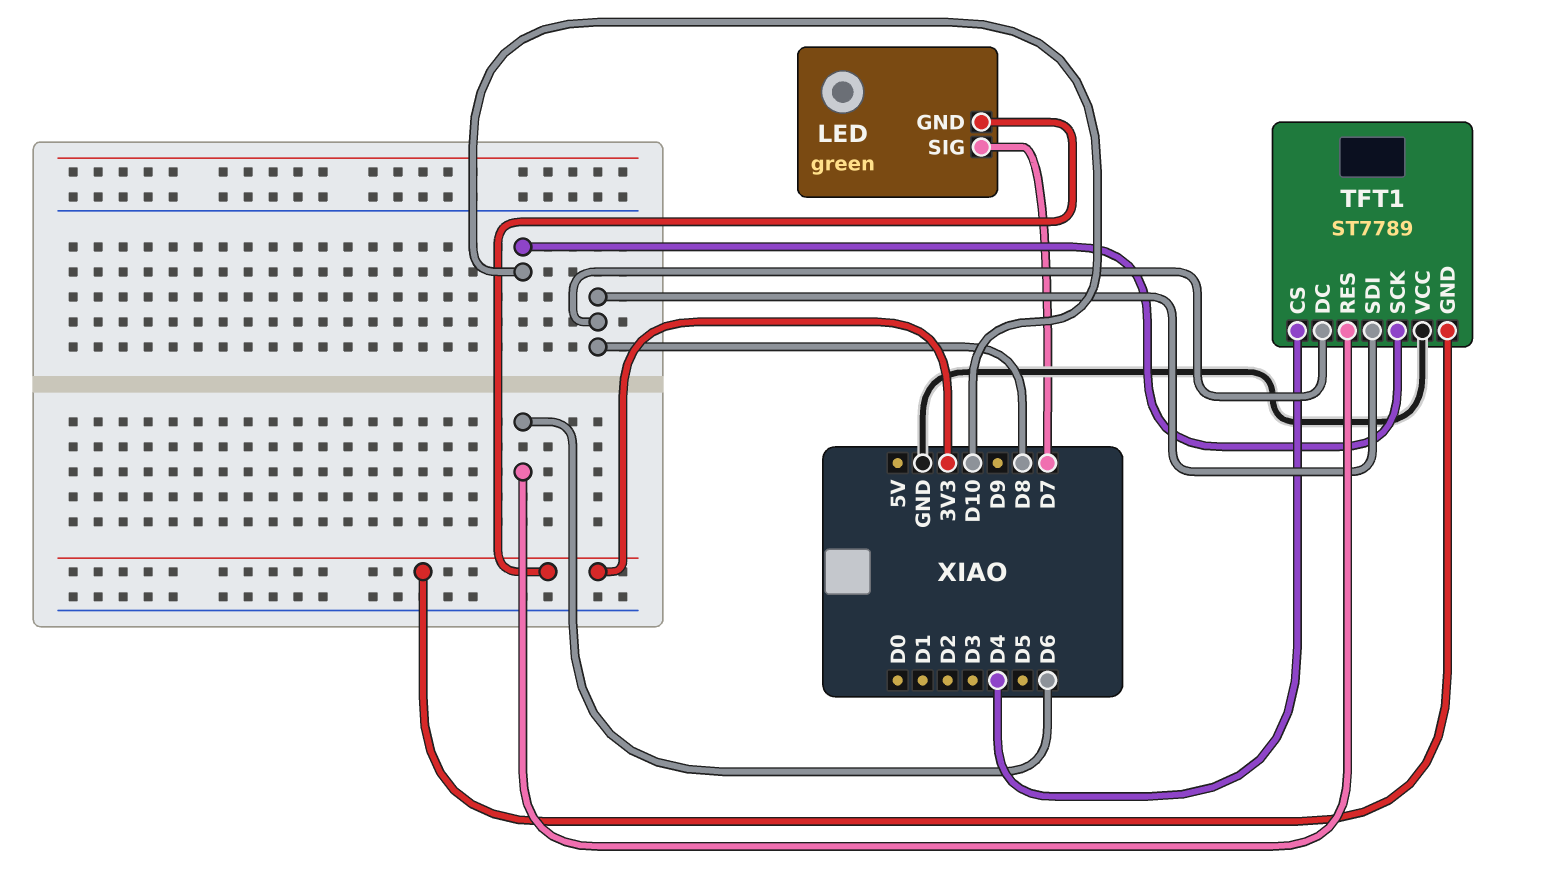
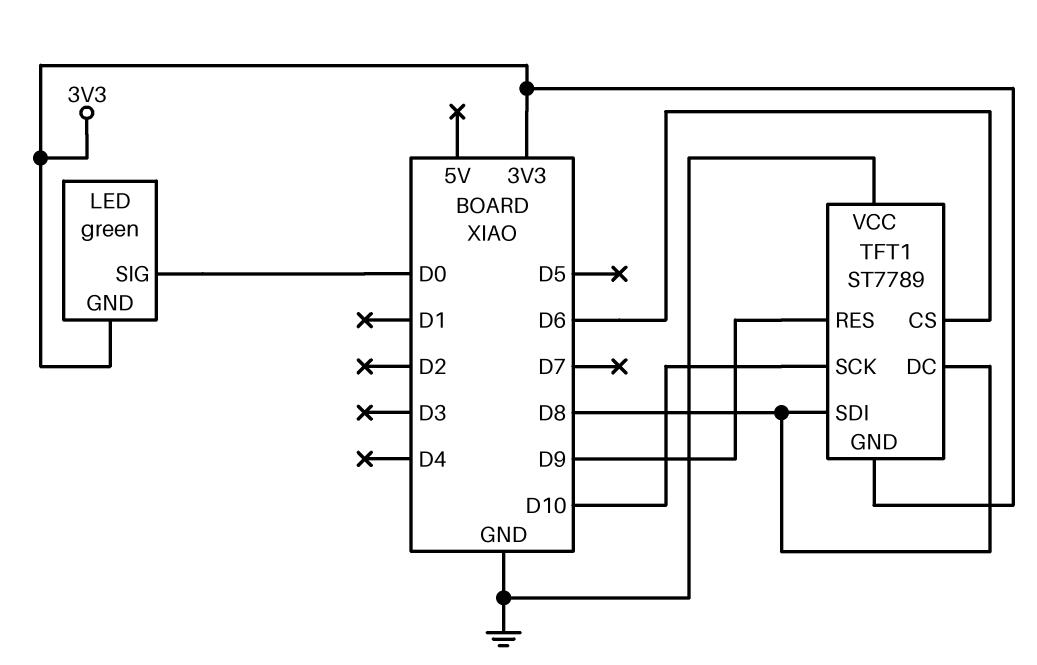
LED pin SIG: D7 -> D0
TFT1 pin CS: D4 -> D6
TFT1 pin RES: D6 -> D9

